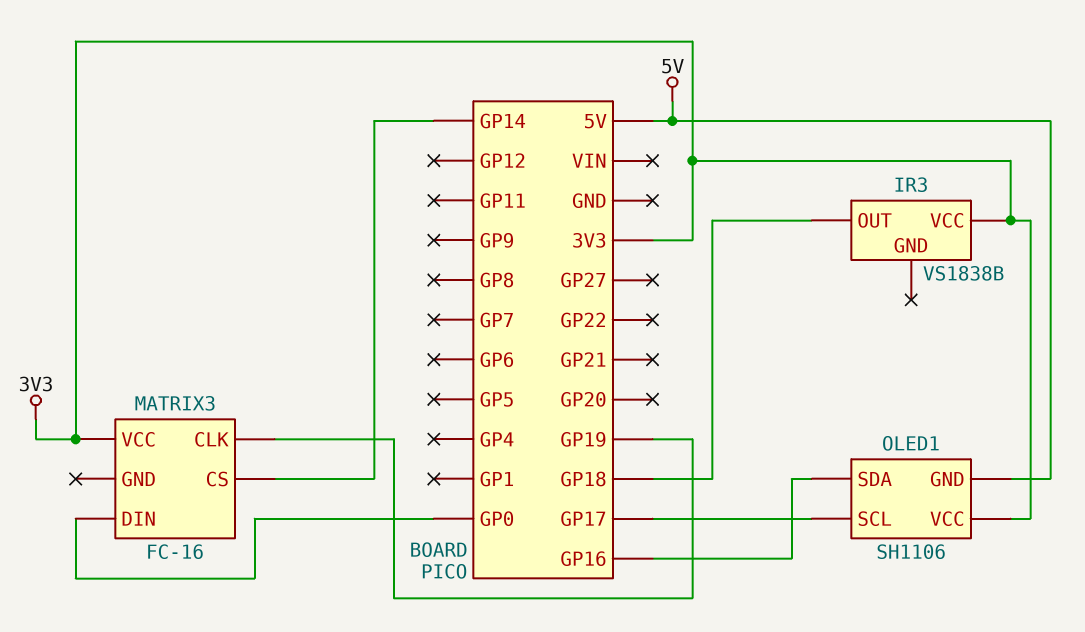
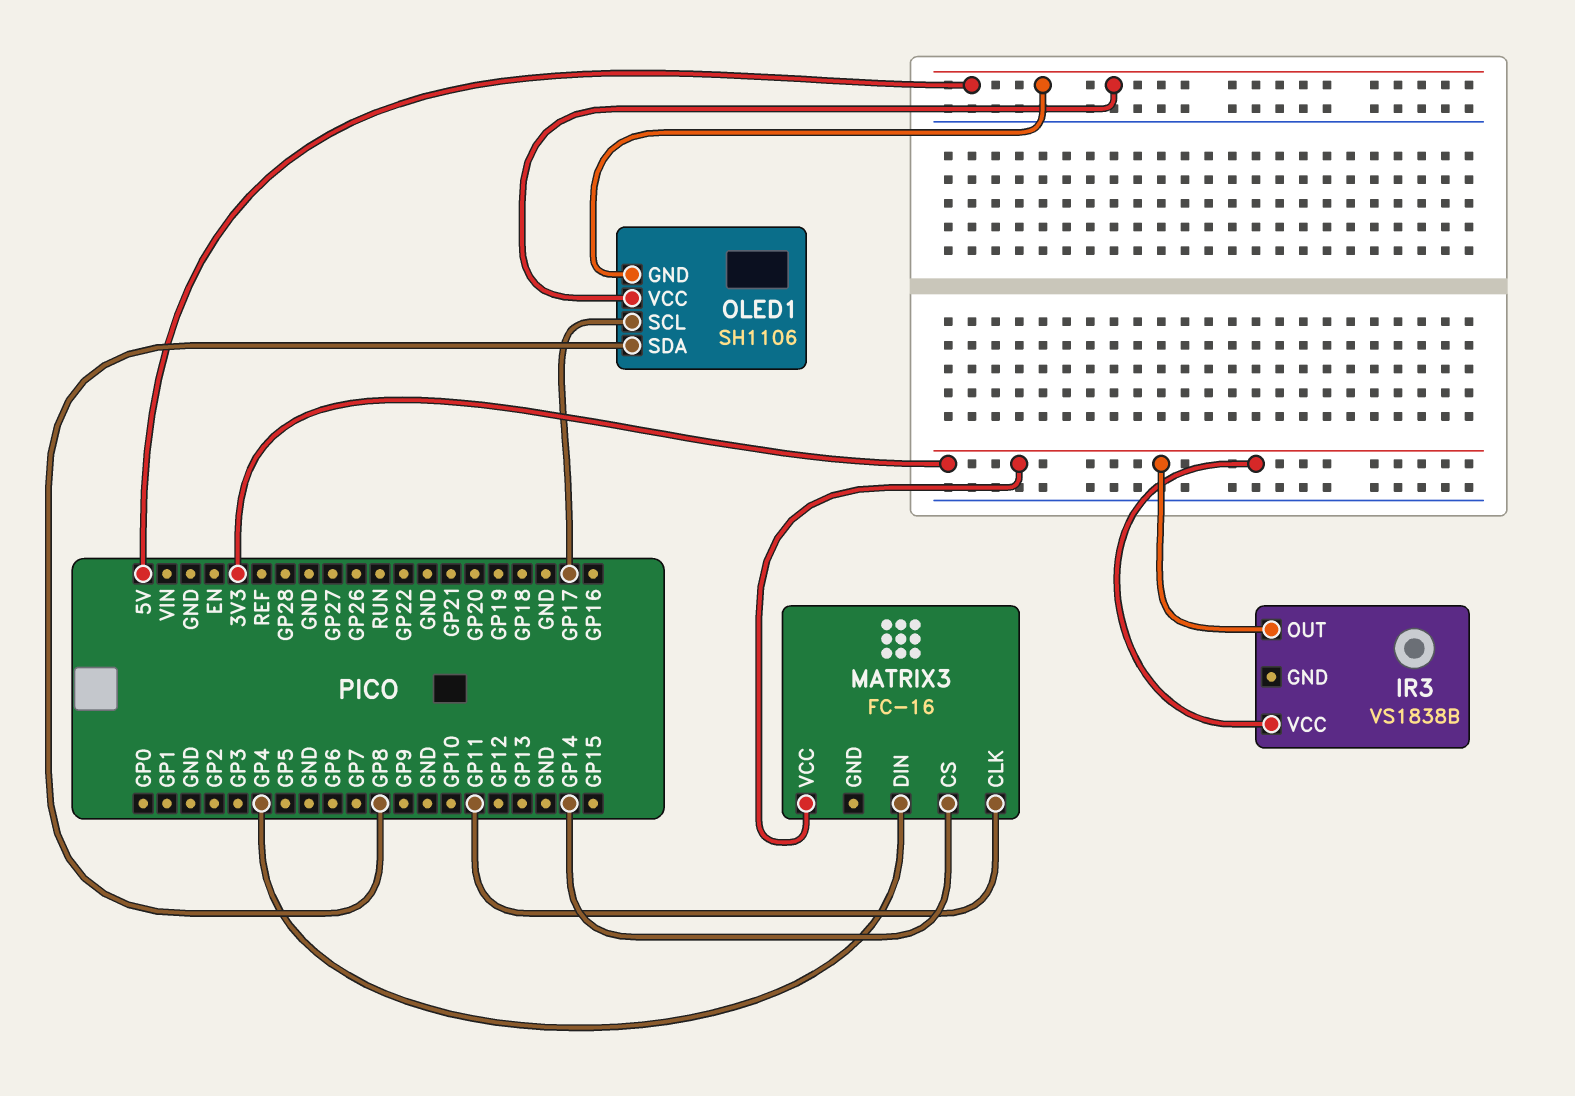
IR3 pin OUT: GP18 -> 3V3
MATRIX3 pin CLK: GP19 -> GP11
MATRIX3 pin DIN: GP0 -> GP4
OLED1 pin SDA: GP16 -> GP8
OLED1 pin VCC: 3V3 -> 5V

